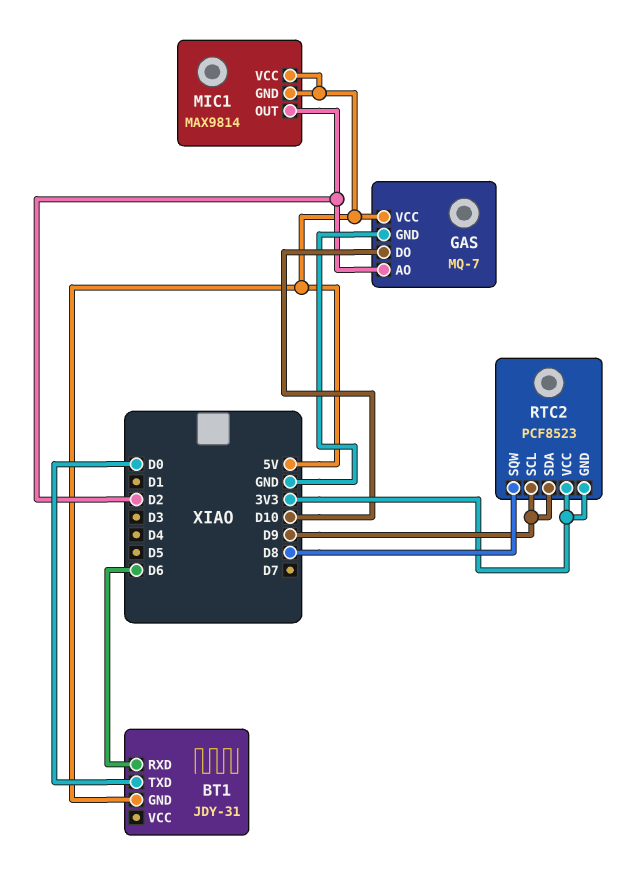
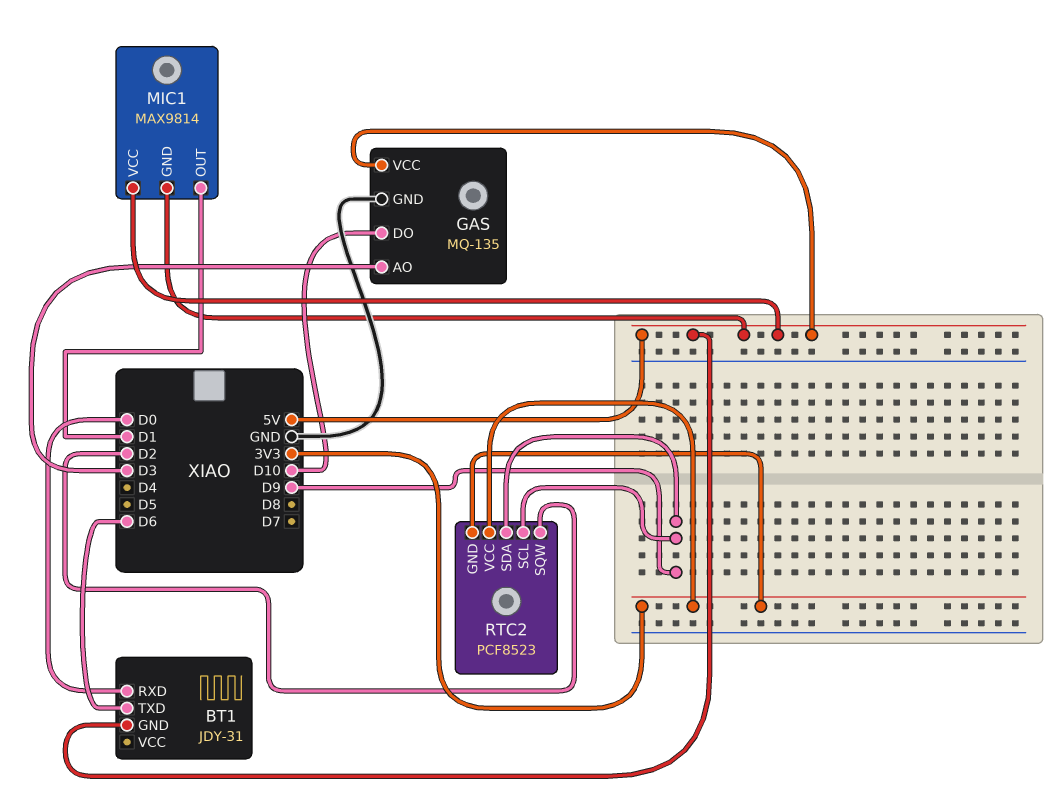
BT1 pin RXD: D6 -> D0
BT1 pin TXD: D0 -> D6
GAS: MQ-7 -> MQ-135
GAS pin AO: D2 -> D3
MIC1 pin OUT: D2 -> D1
RTC2 pin SQW: D8 -> D2

